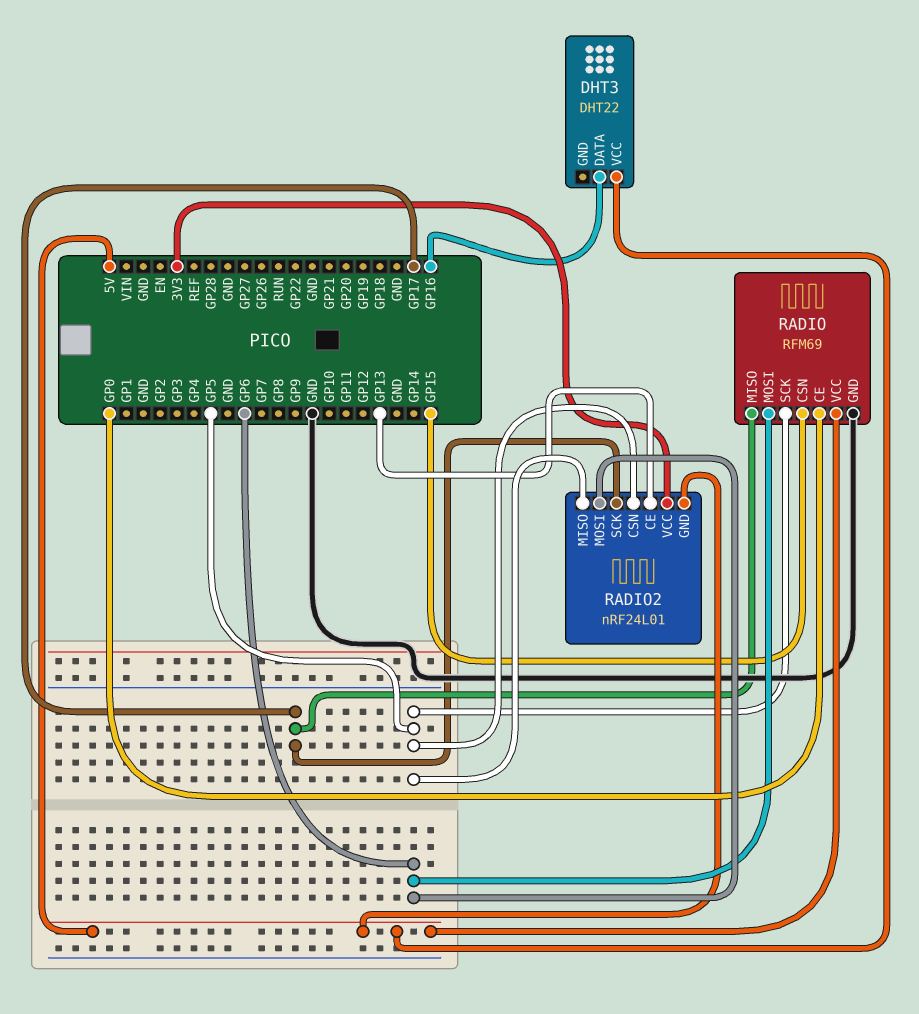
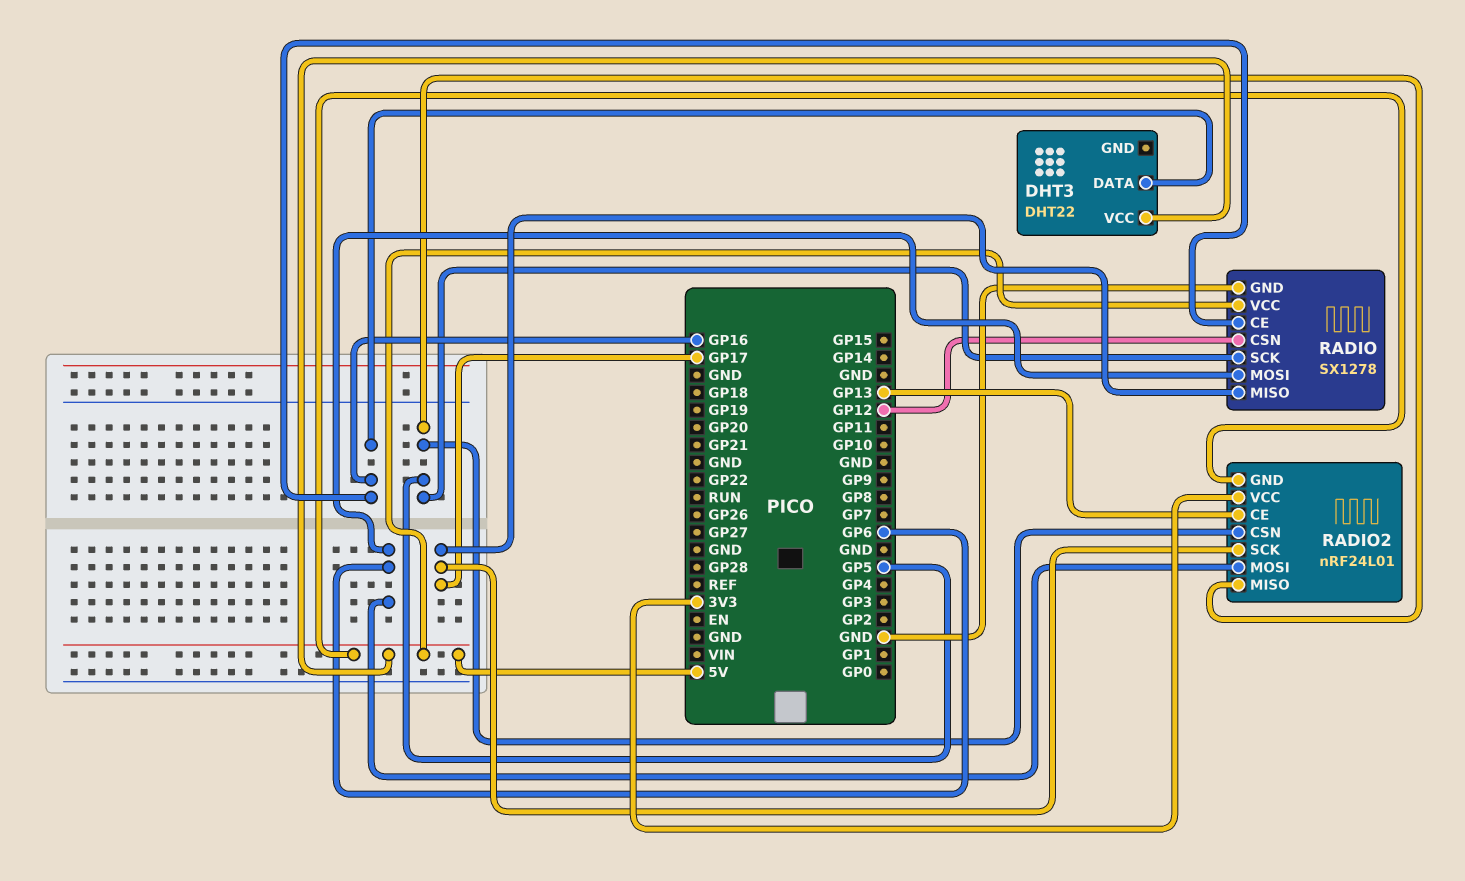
RADIO: RFM69 -> SX1278
RADIO pin CE: GP0 -> GP16
RADIO pin CSN: GP15 -> GP12

